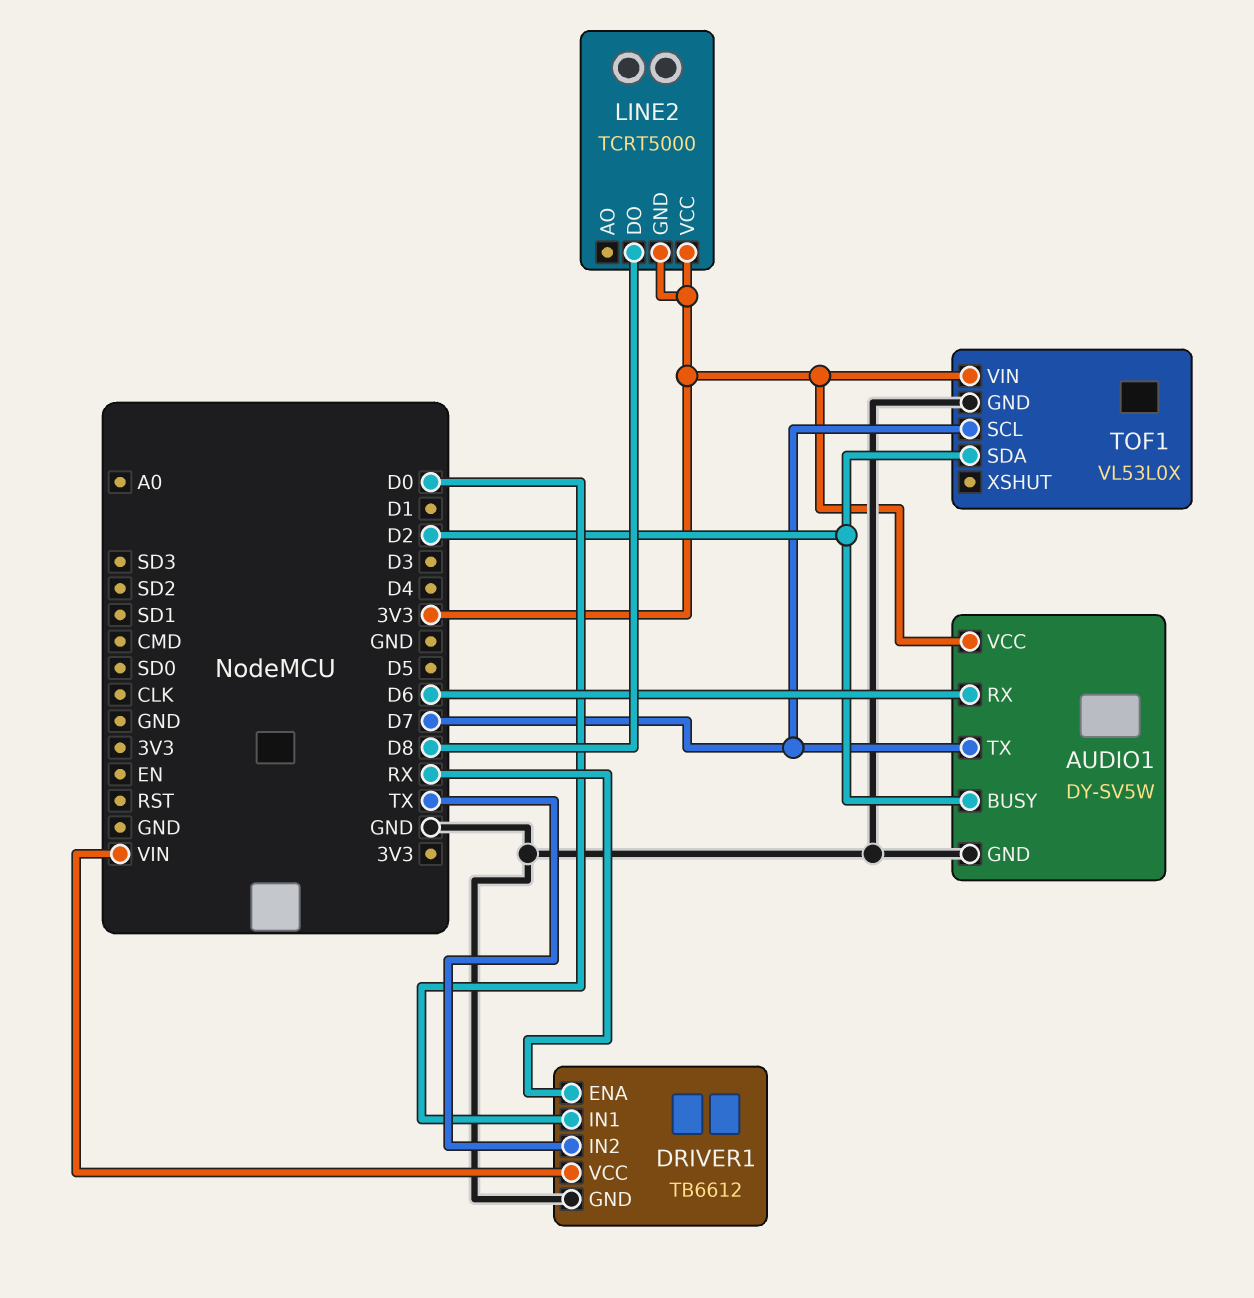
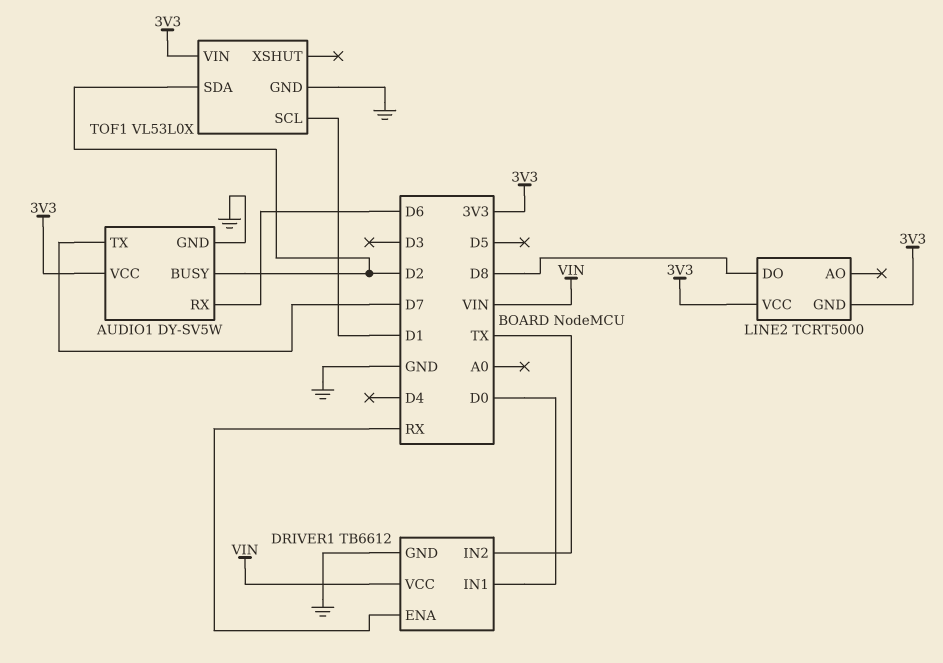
TOF1 pin SCL: D7 -> D1

